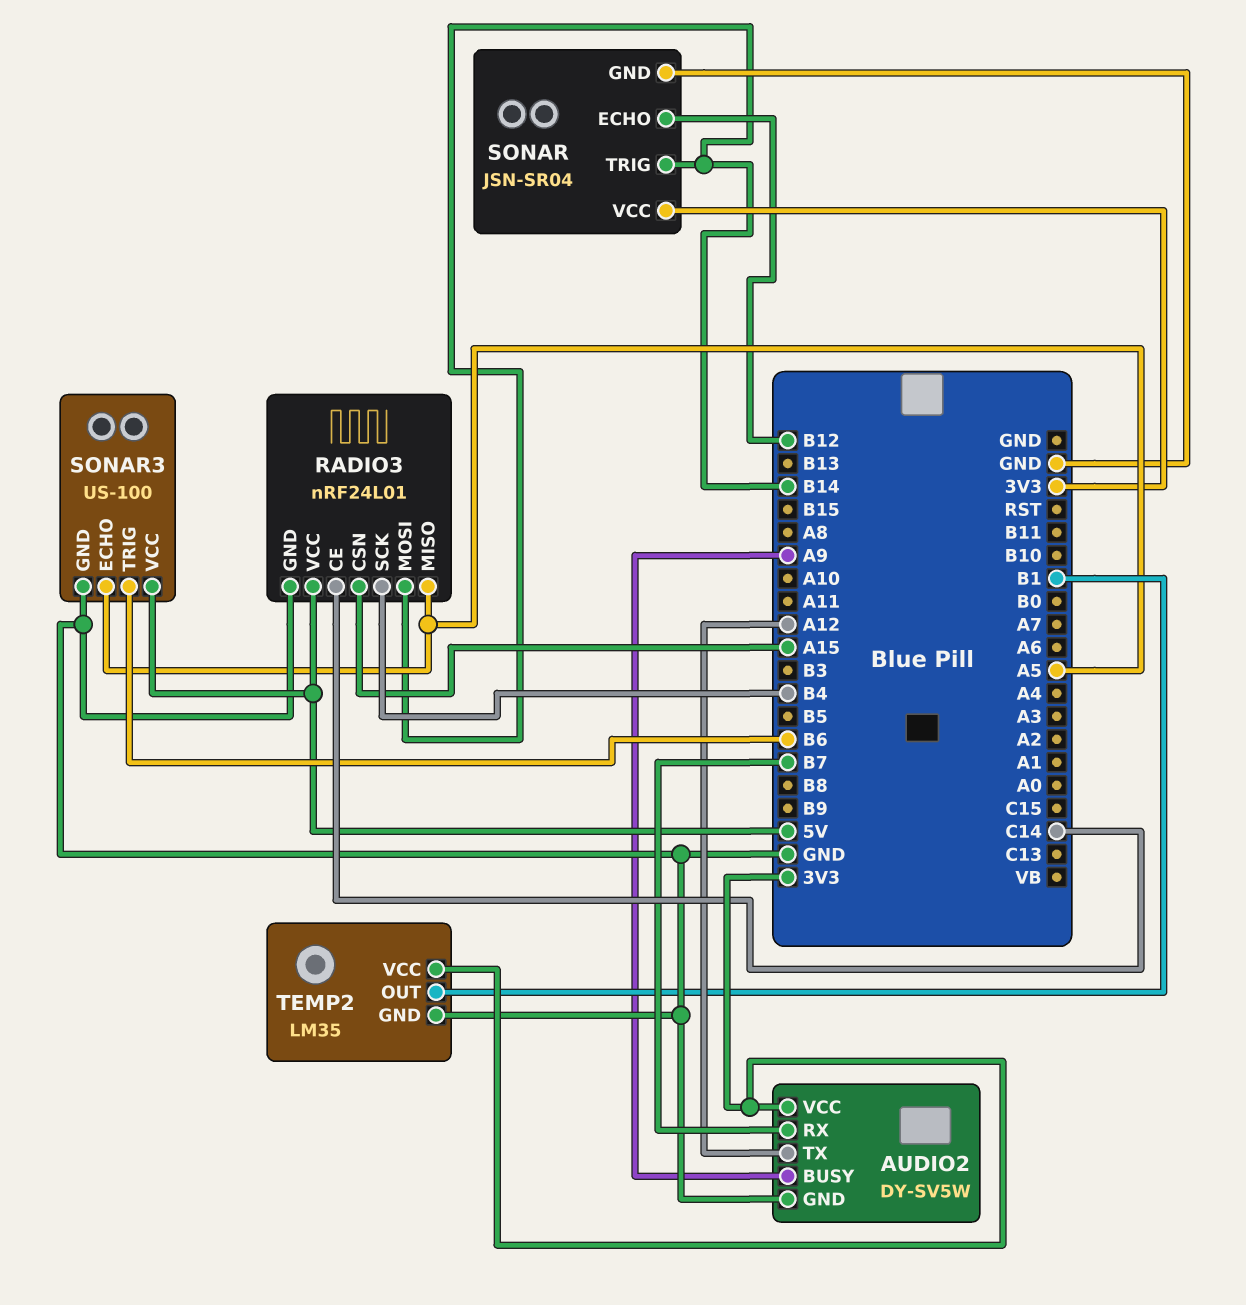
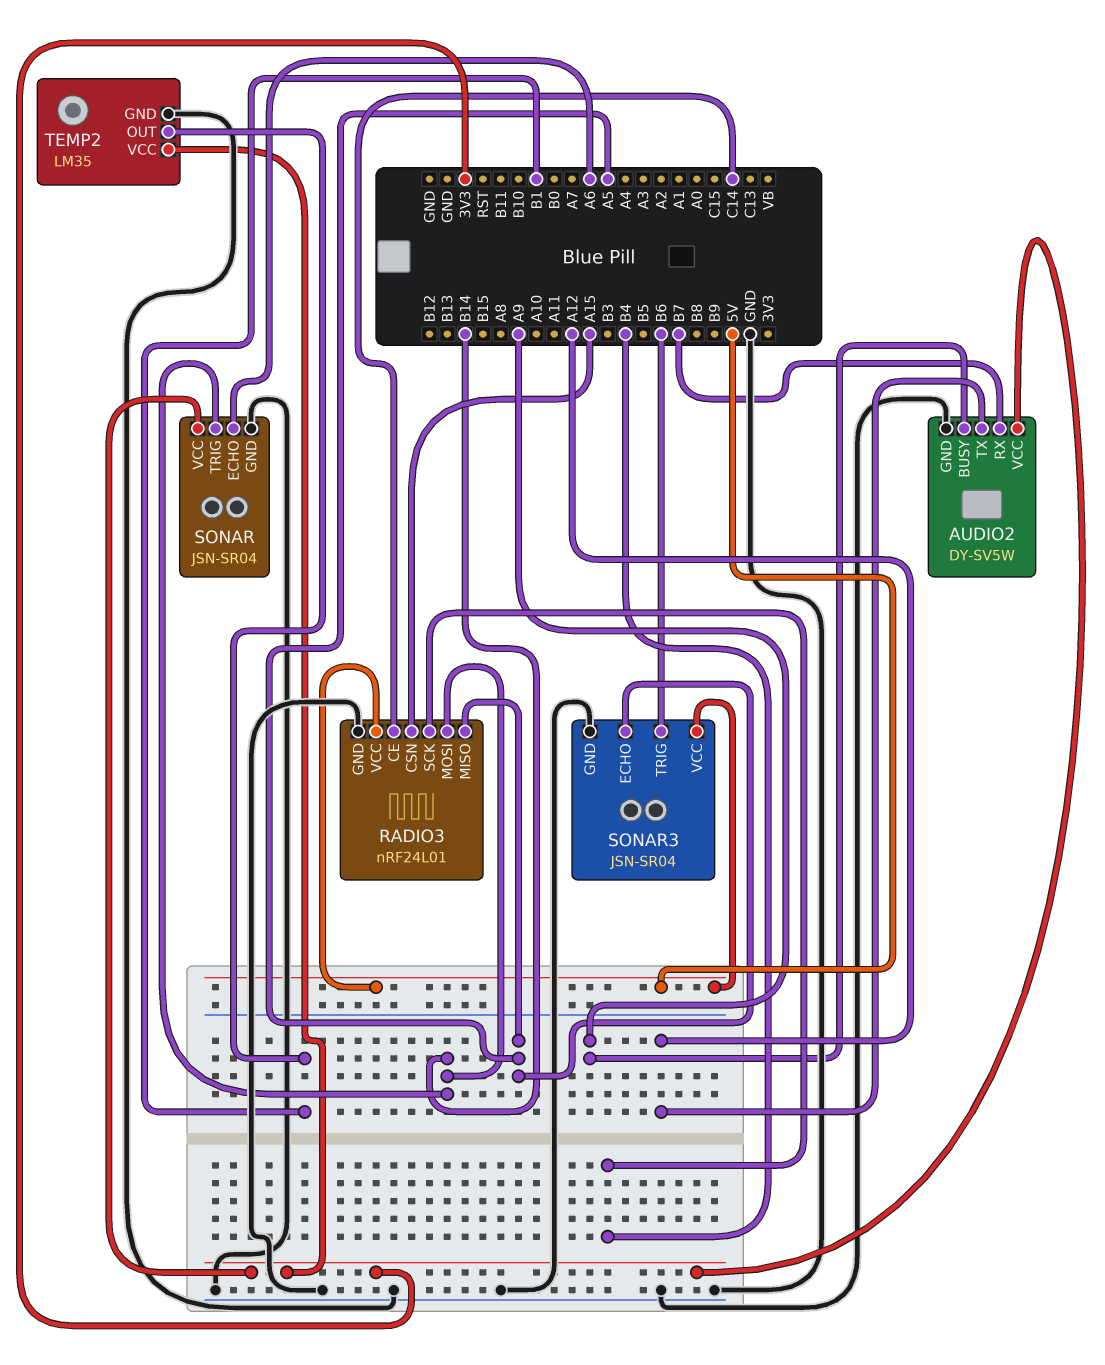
SONAR pin ECHO: B12 -> A6
SONAR3: US-100 -> JSN-SR04

